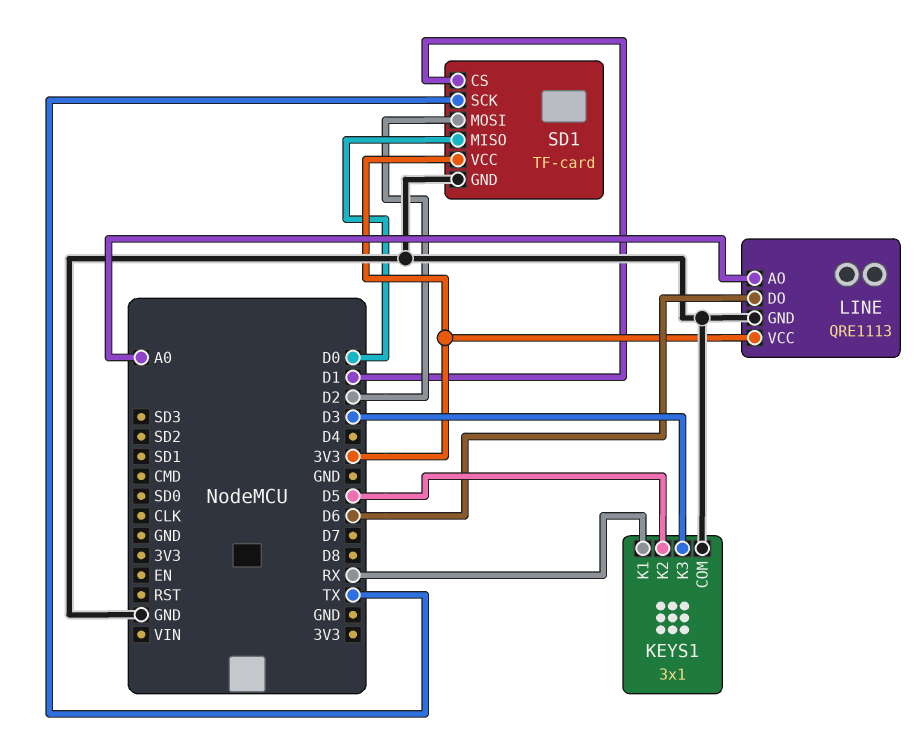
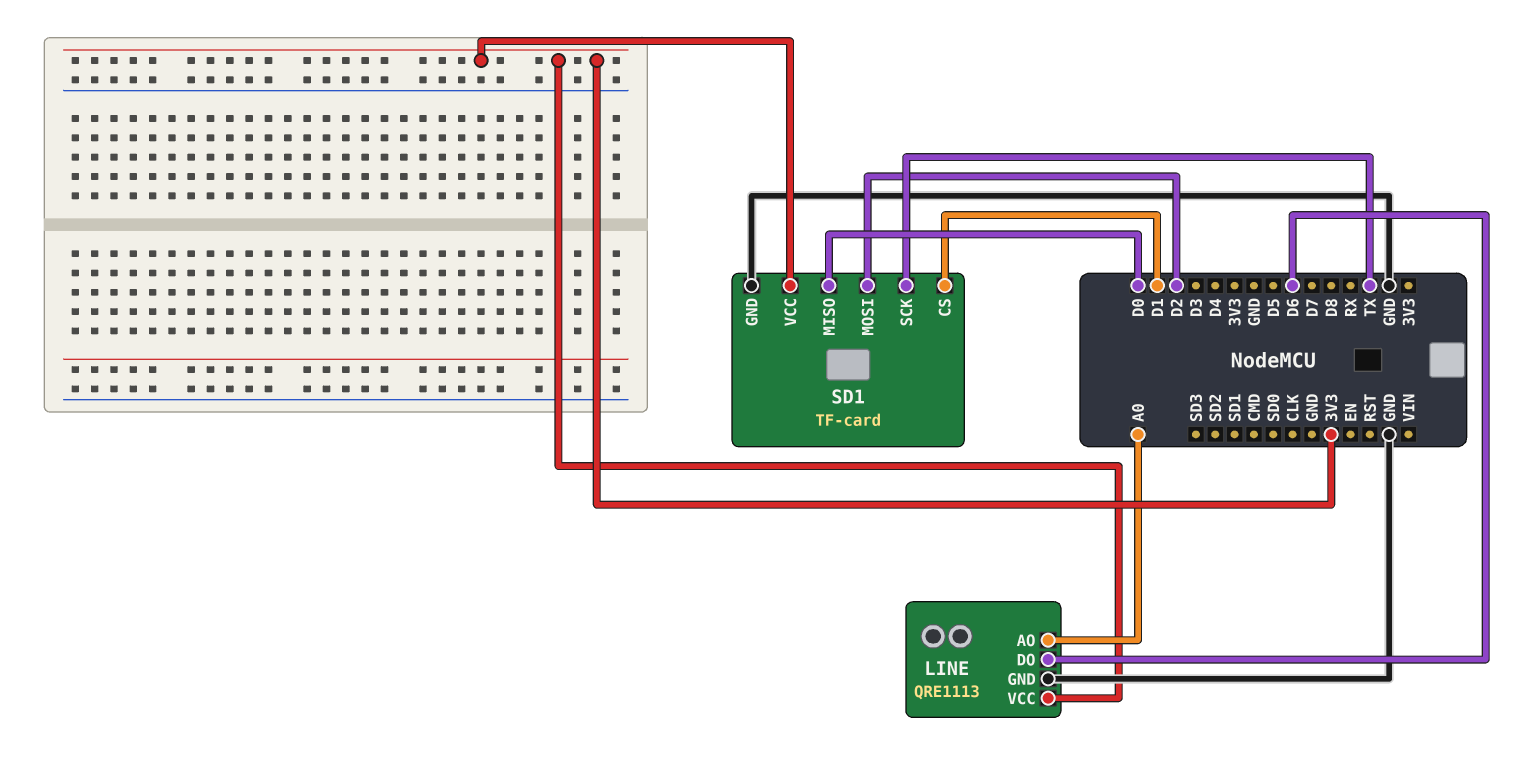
KEYS1: 3x1 -> none
KEYS1 pin COM: GND -> none
KEYS1 pin K1: RX -> none
KEYS1 pin K2: D5 -> none
KEYS1 pin K3: D3 -> none

